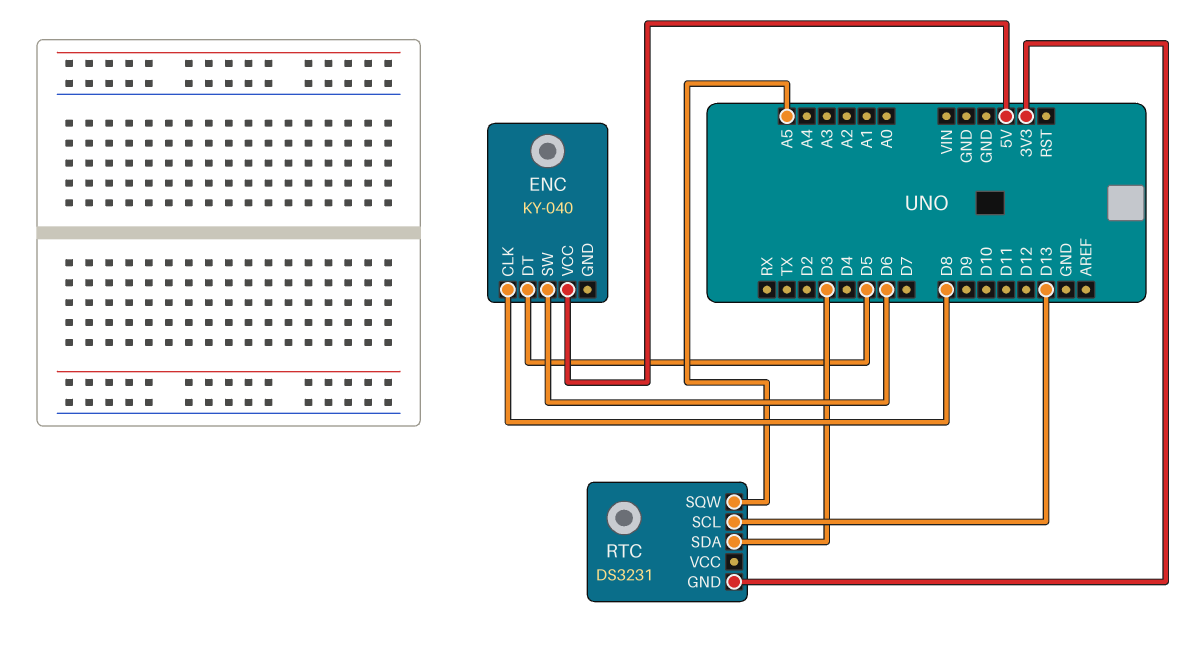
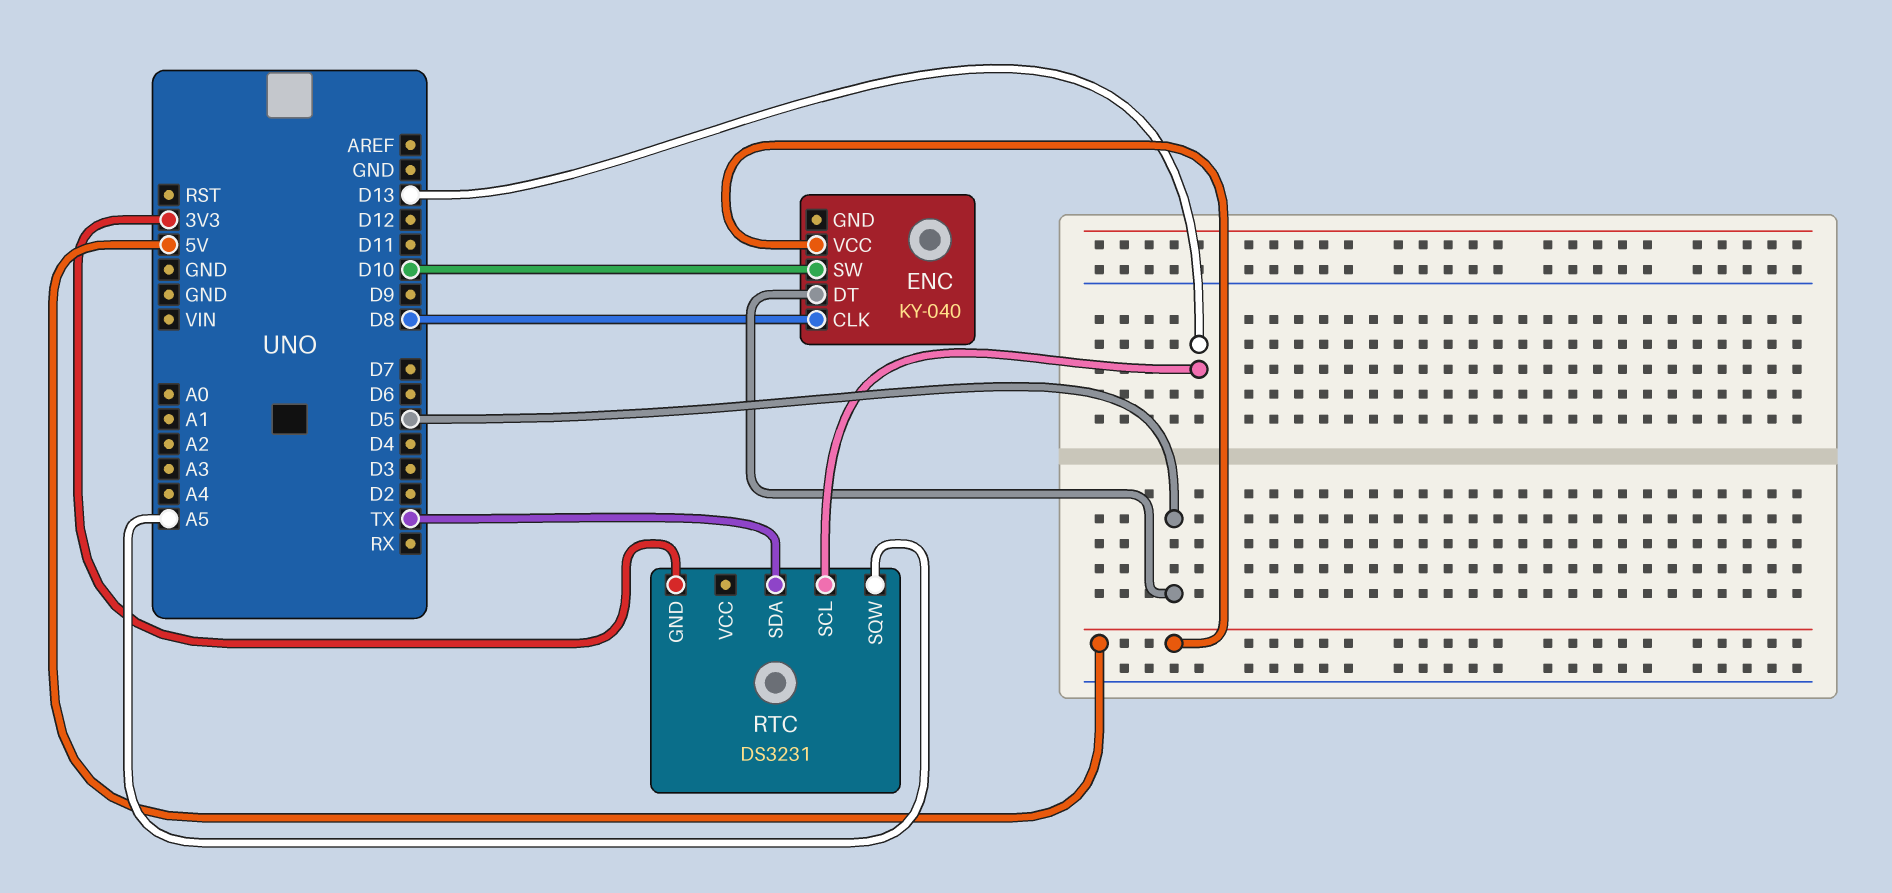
ENC pin SW: D6 -> D10
RTC pin SDA: D3 -> TX

